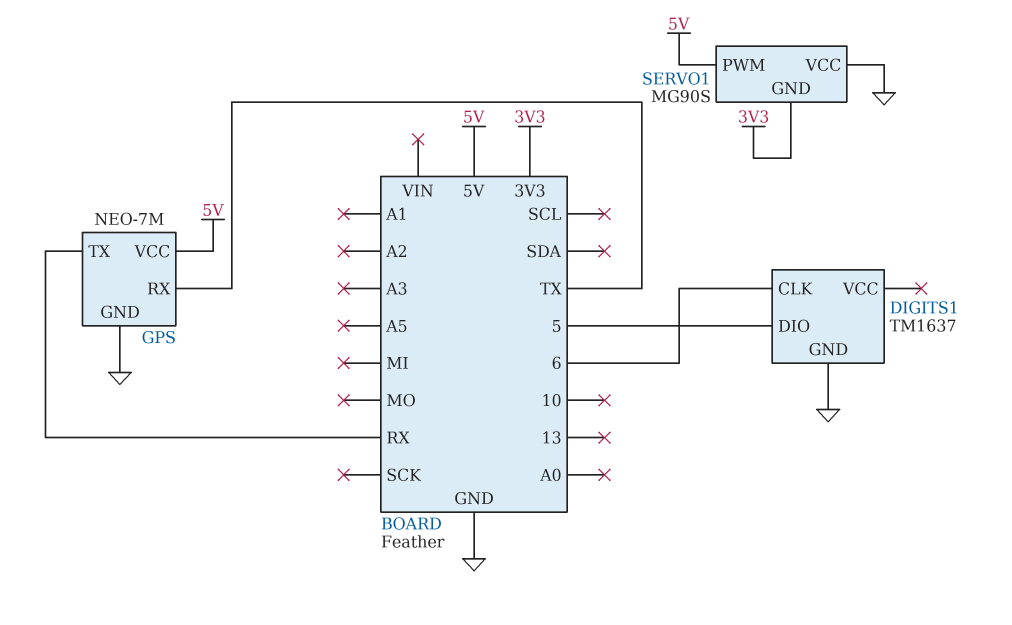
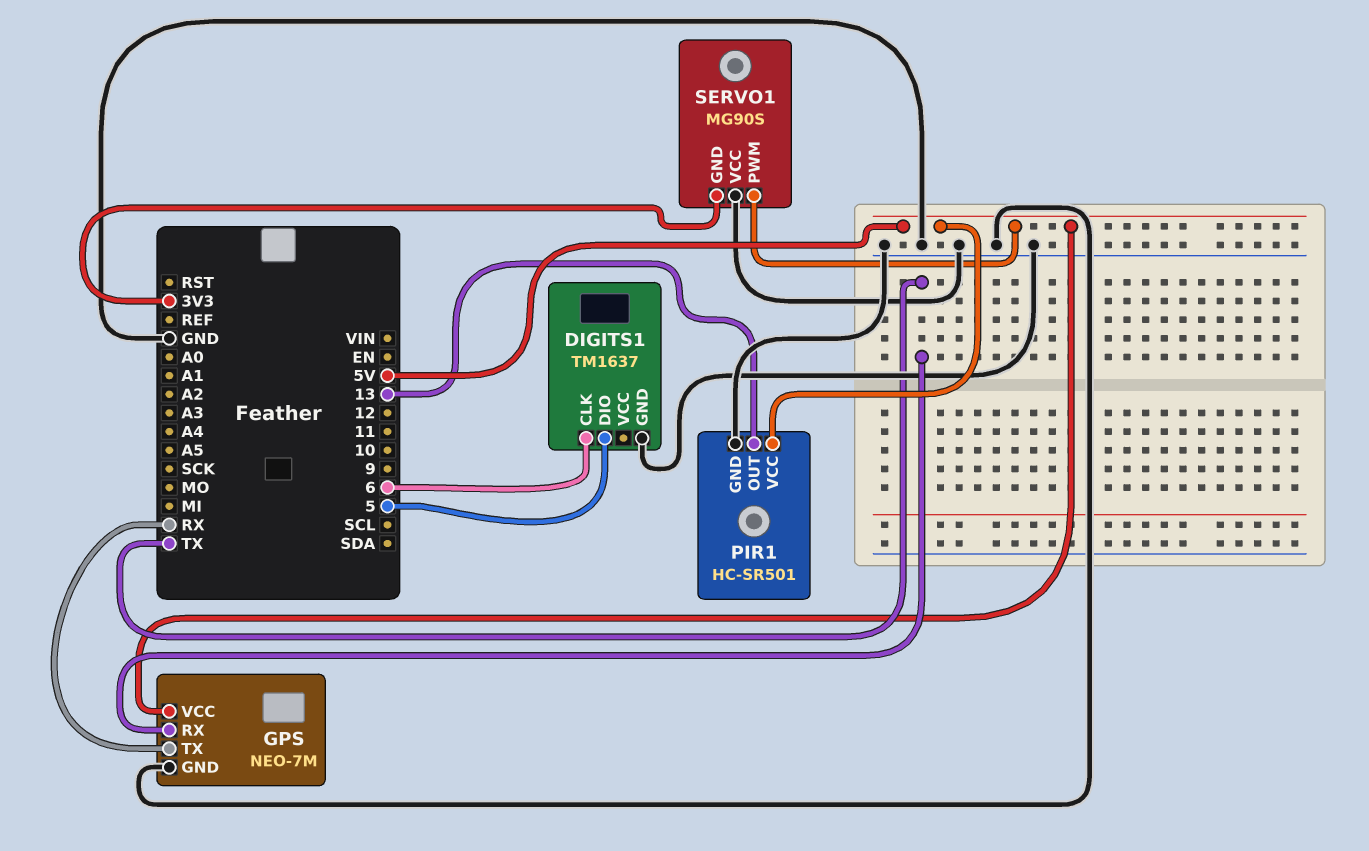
PIR1: none -> HC-SR501
PIR1 pin GND: none -> GND
PIR1 pin OUT: none -> 13
PIR1 pin VCC: none -> 5V

